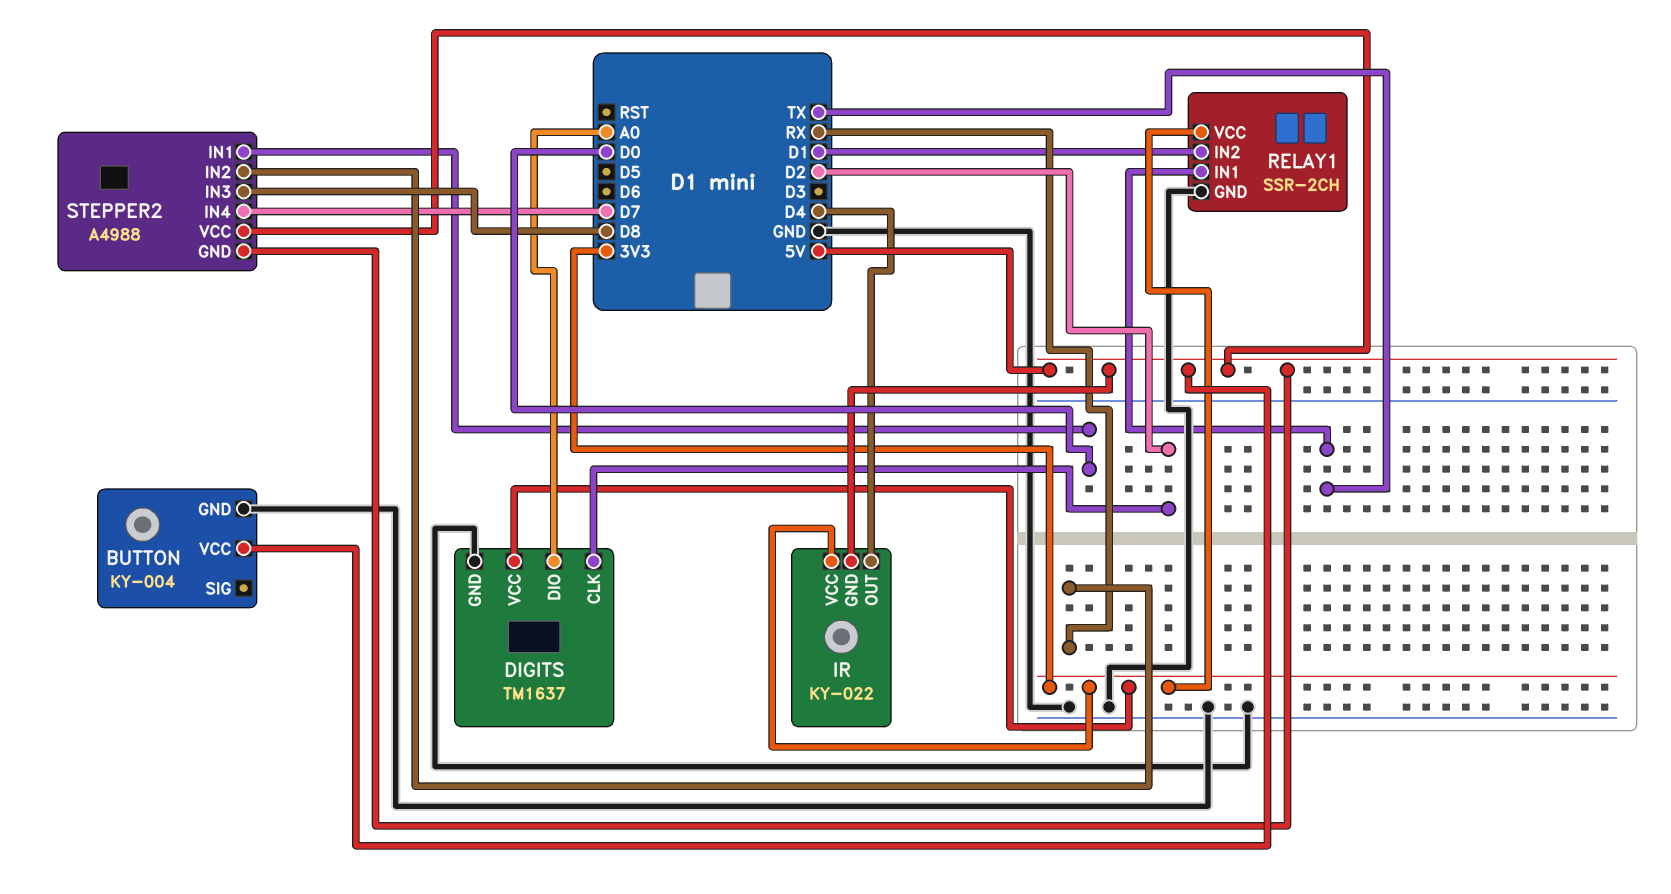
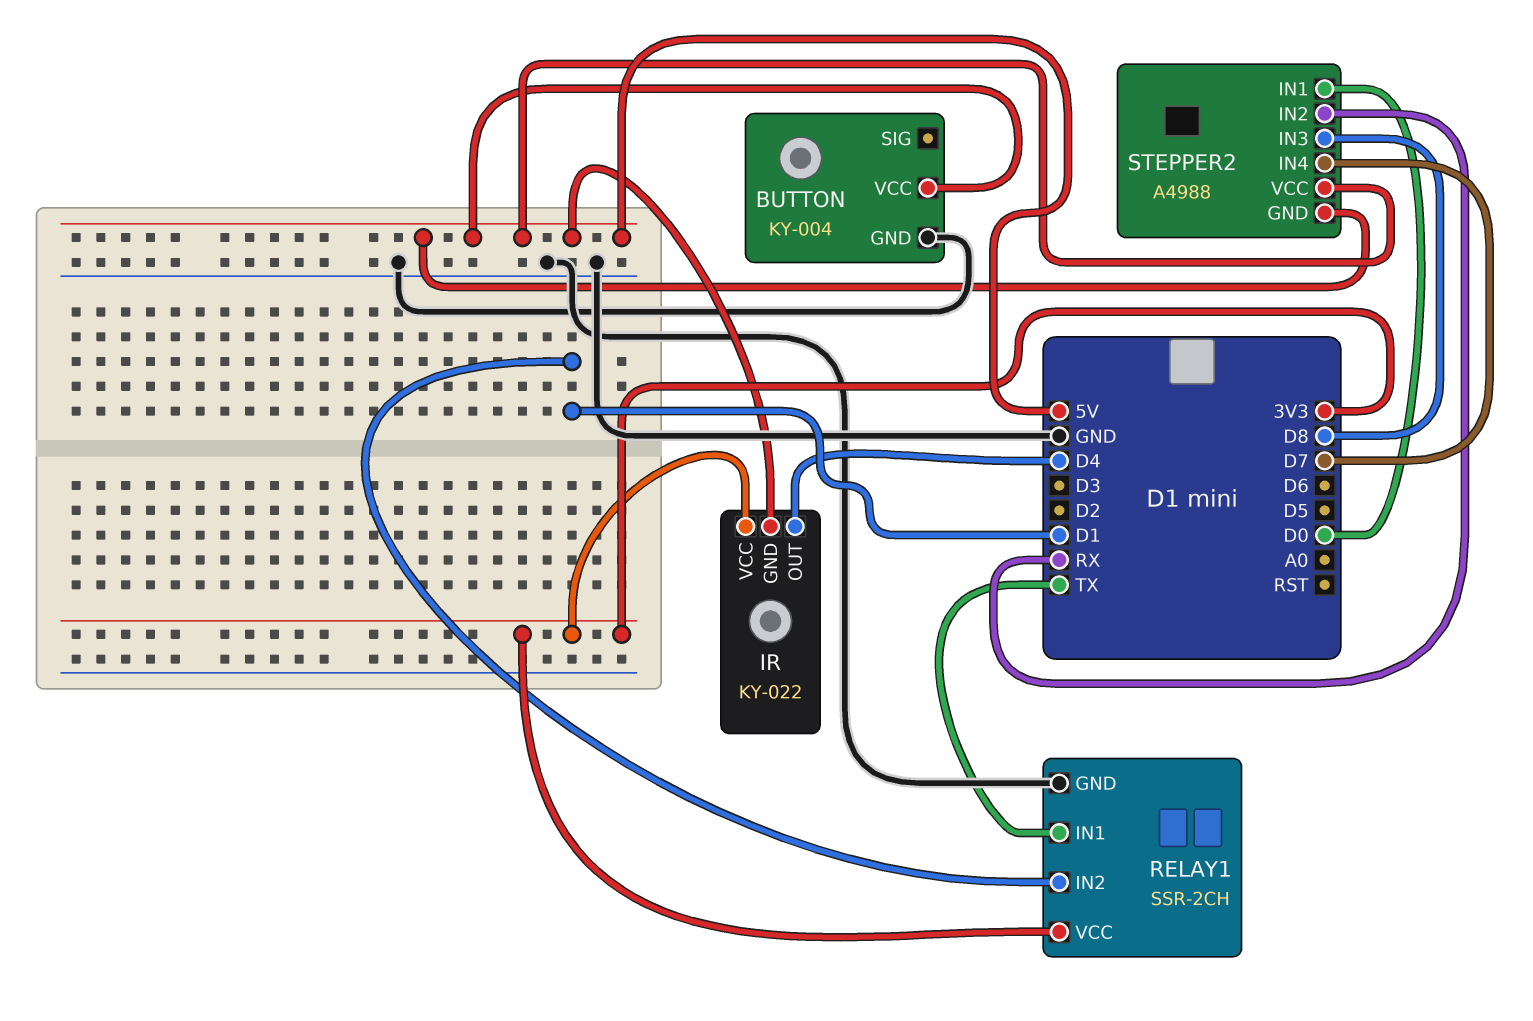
DIGITS: TM1637 -> none
DIGITS pin CLK: D2 -> none
DIGITS pin DIO: A0 -> none
DIGITS pin GND: GND -> none
DIGITS pin VCC: 3V3 -> none

